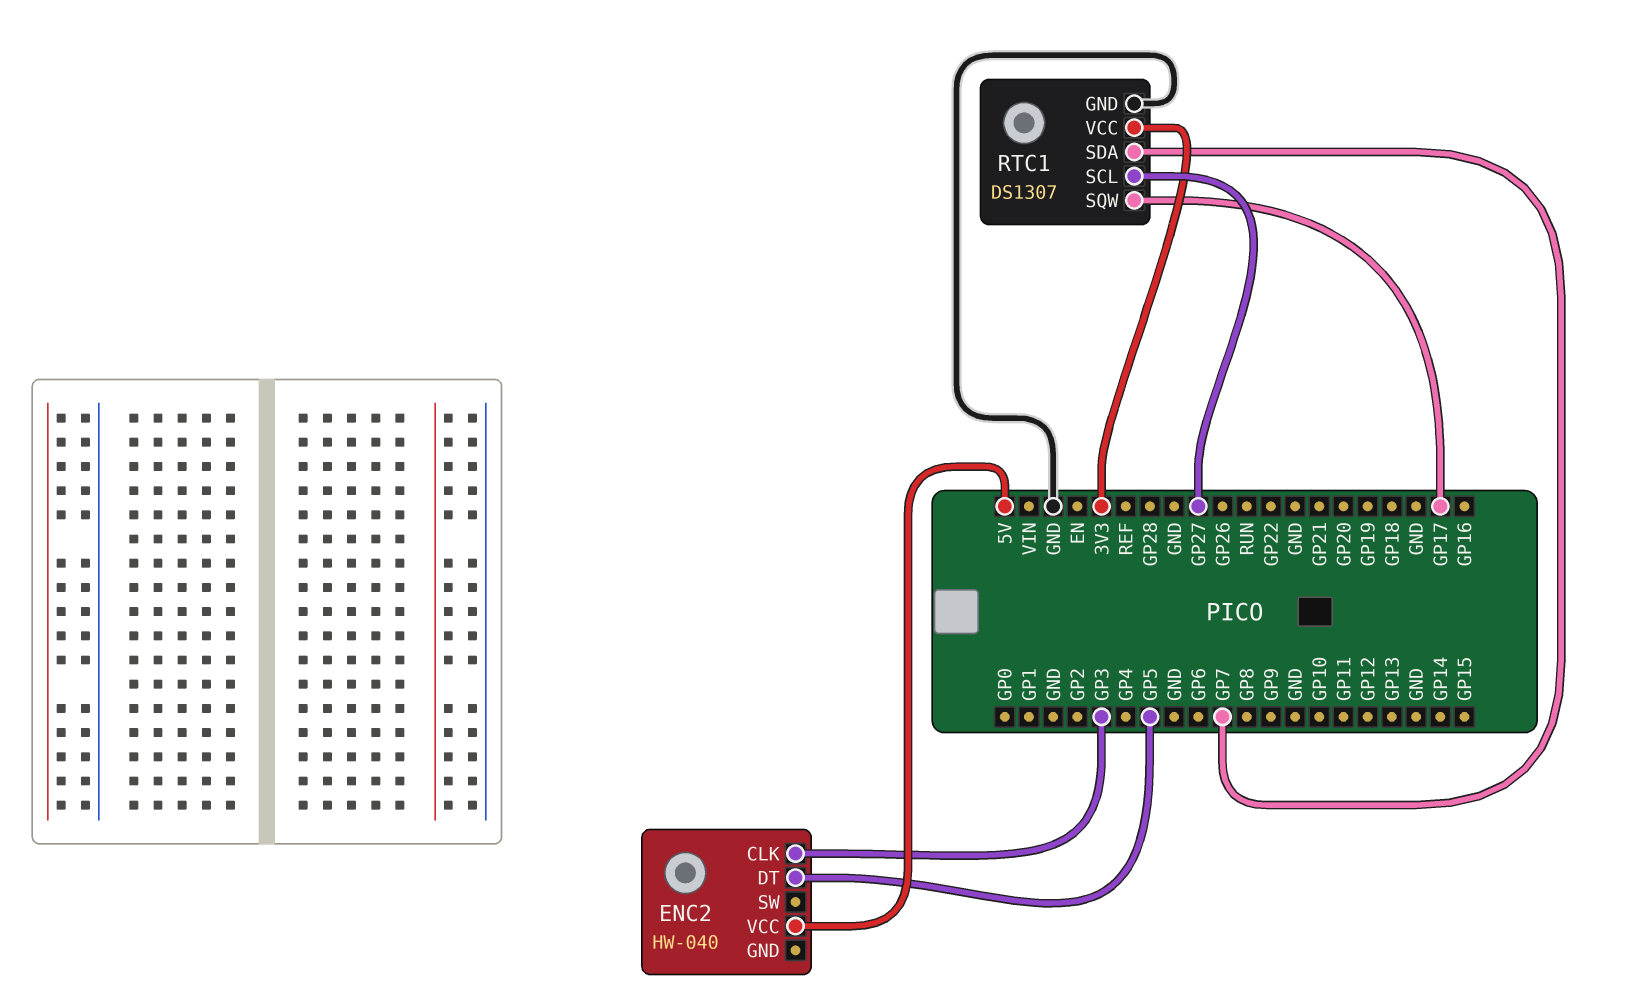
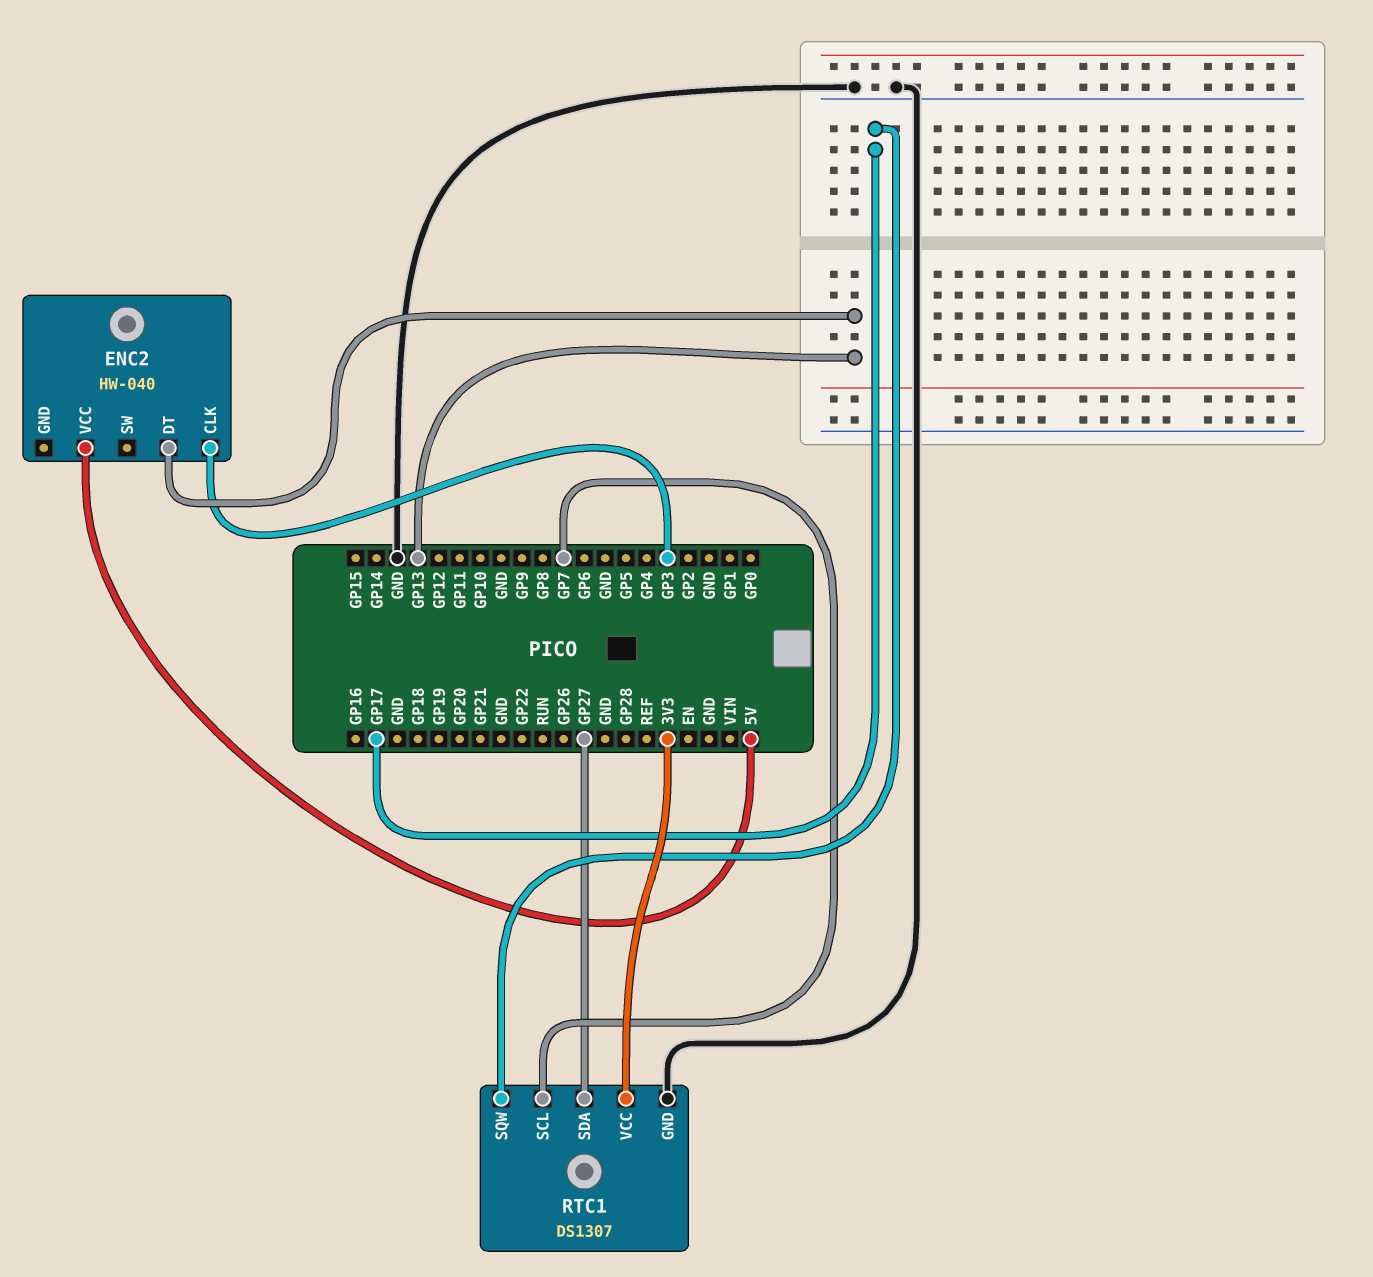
ENC2 pin DT: GP5 -> GP13
RTC1 pin SCL: GP27 -> GP7
RTC1 pin SDA: GP7 -> GP27

